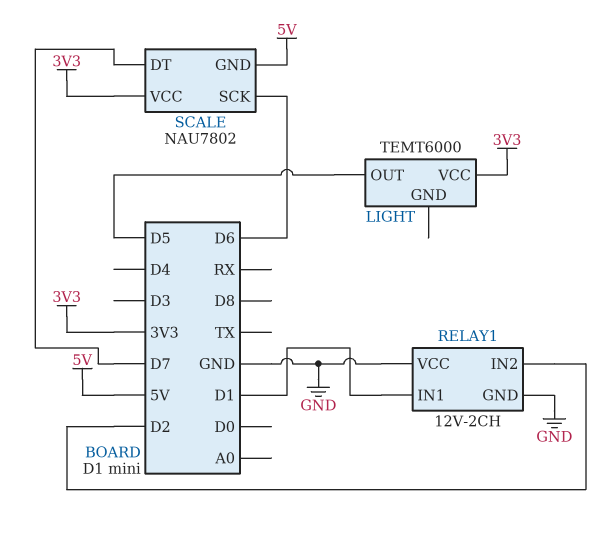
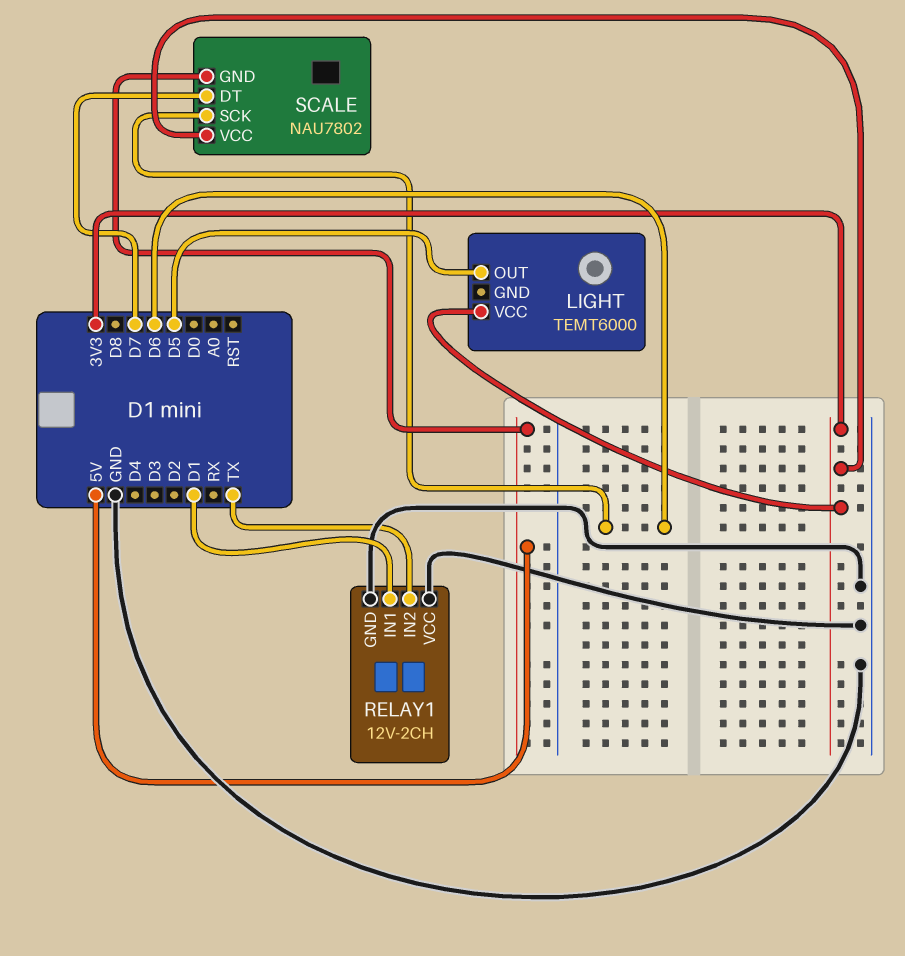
RELAY1 pin IN2: D2 -> TX

